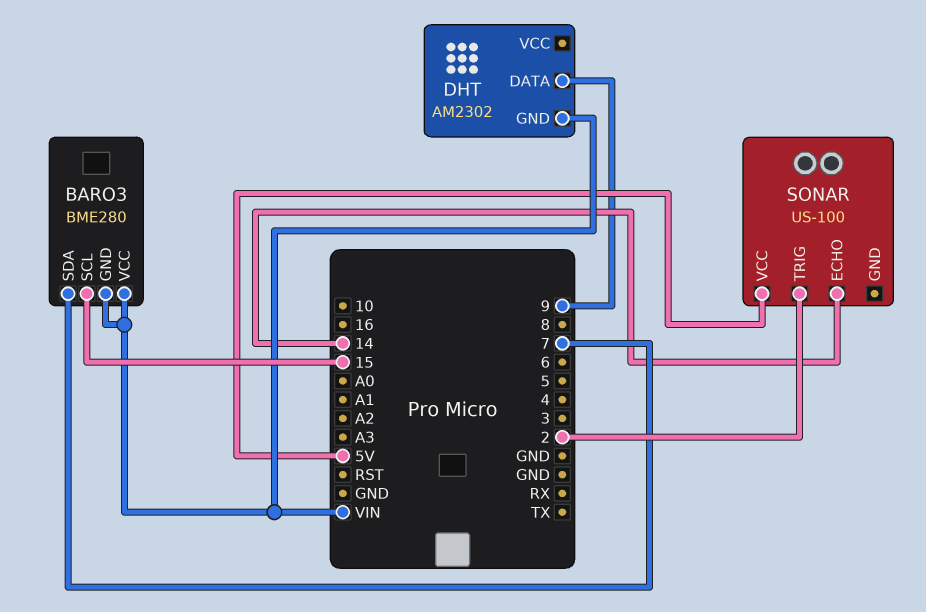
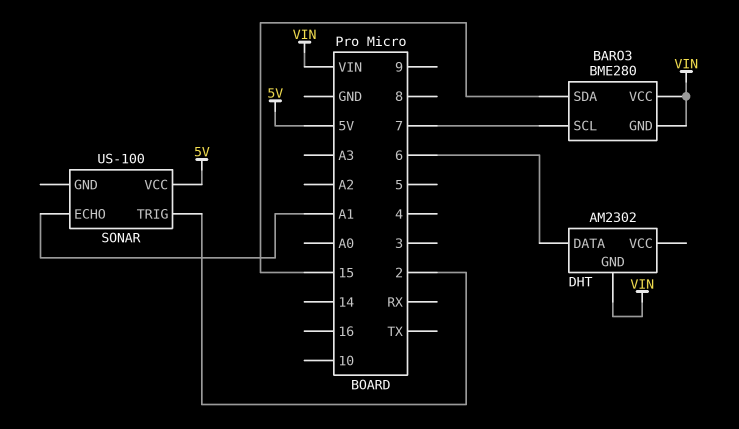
BARO3 pin SCL: 15 -> 7
BARO3 pin SDA: 7 -> 15
DHT pin DATA: 9 -> 6
SONAR pin ECHO: 14 -> A1

